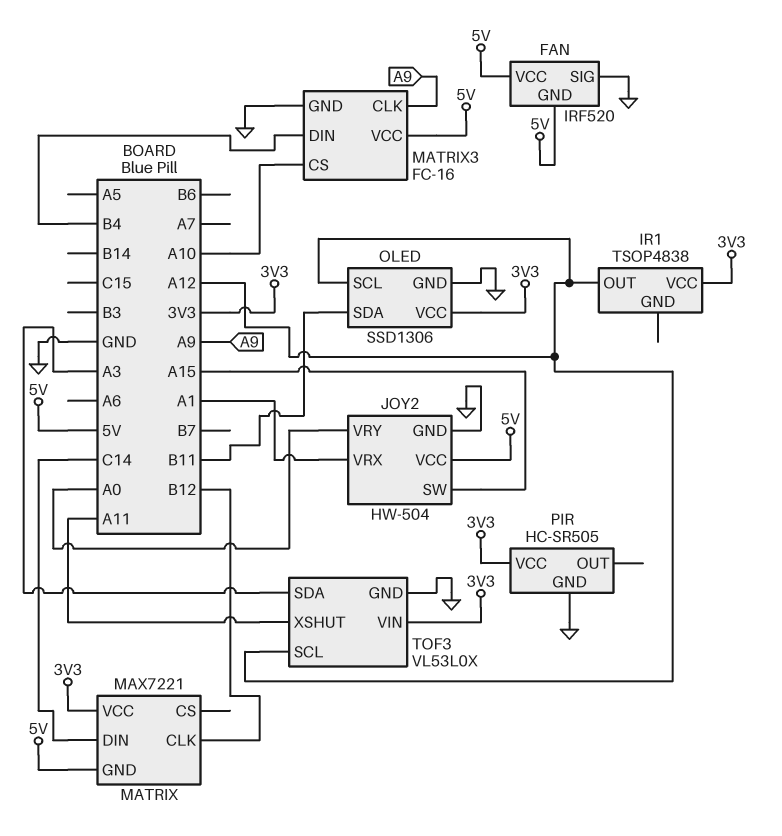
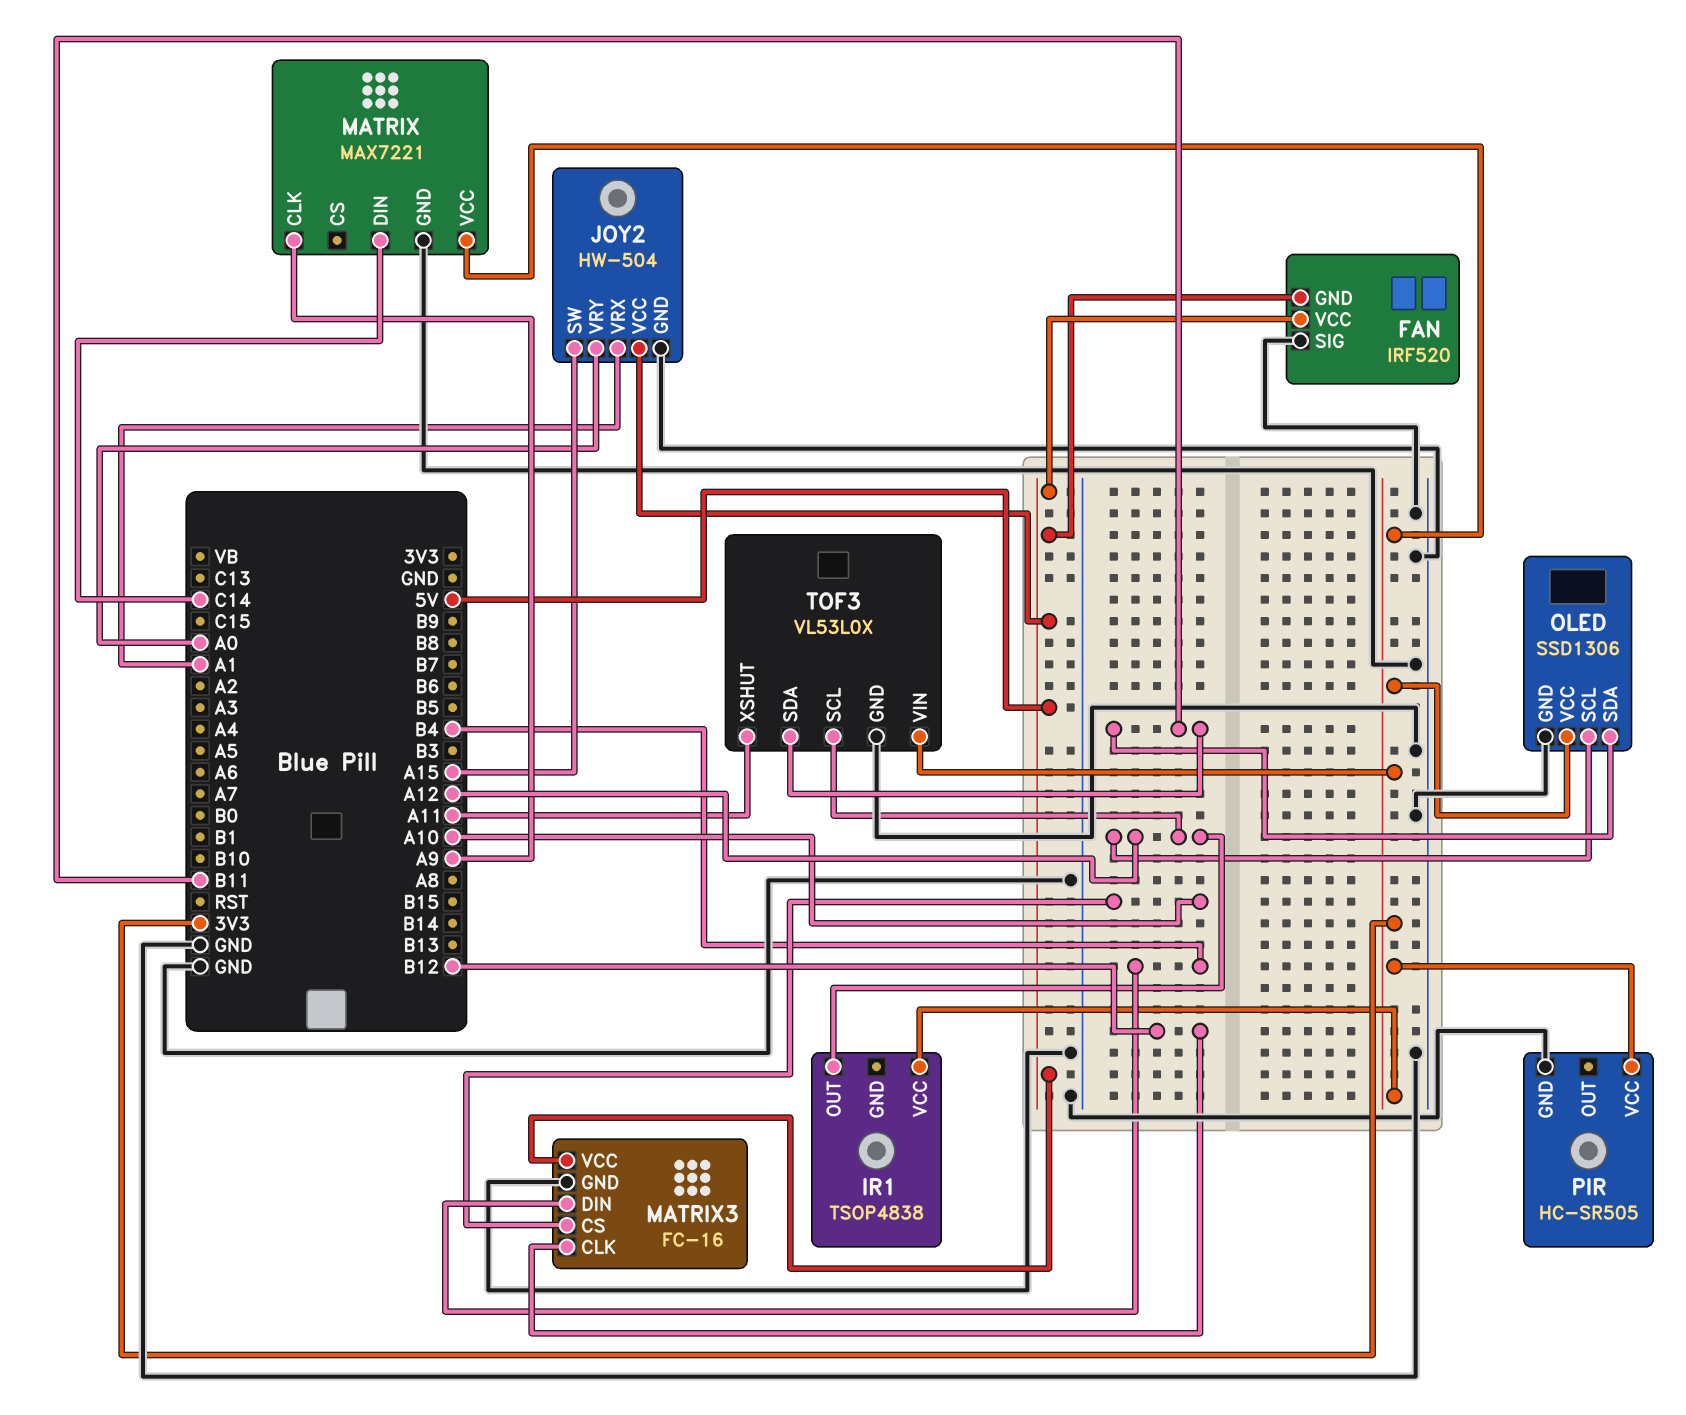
MATRIX pin CLK: B12 -> A9
MATRIX pin GND: 5V -> GND
MATRIX3 pin CLK: A9 -> B12
TOF3 pin SDA: A3 -> B11

